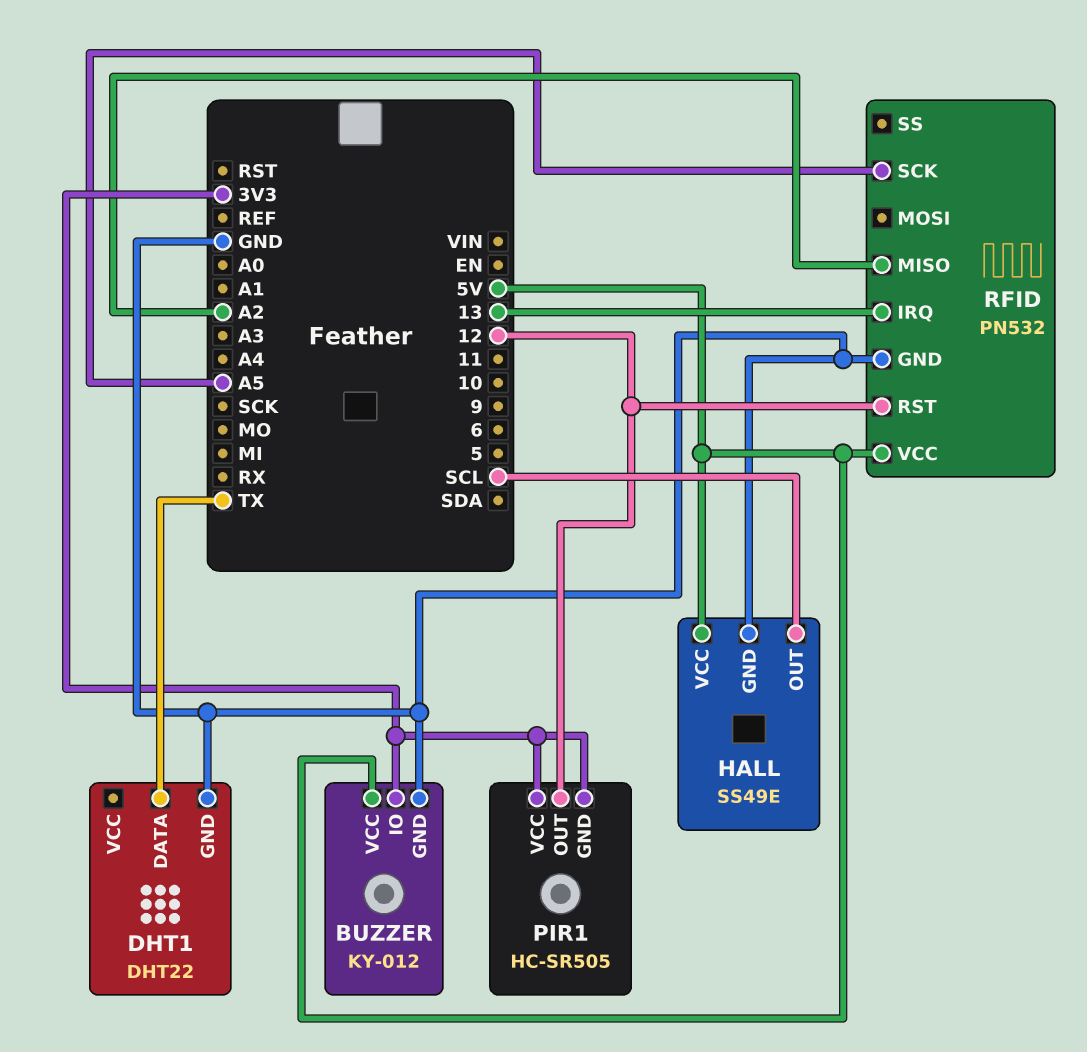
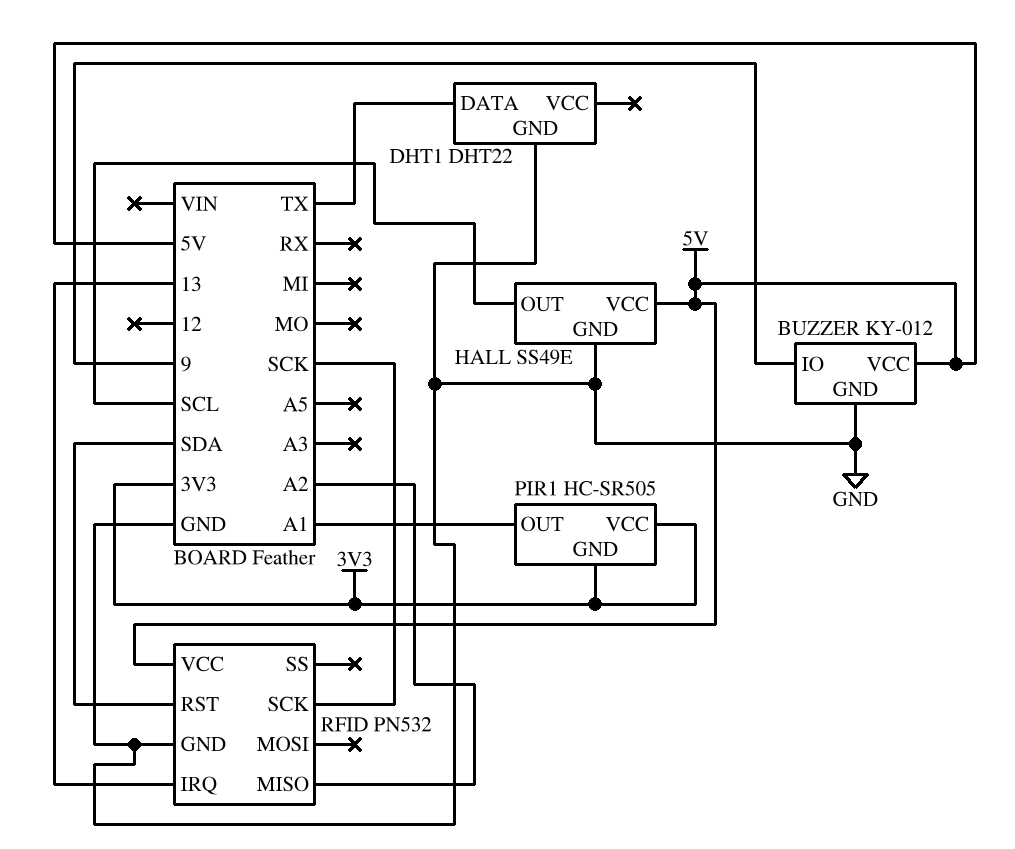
BUZZER pin IO: 3V3 -> 9
PIR1 pin OUT: 12 -> A1
RFID pin RST: 12 -> SDA
RFID pin SCK: A5 -> SCK

